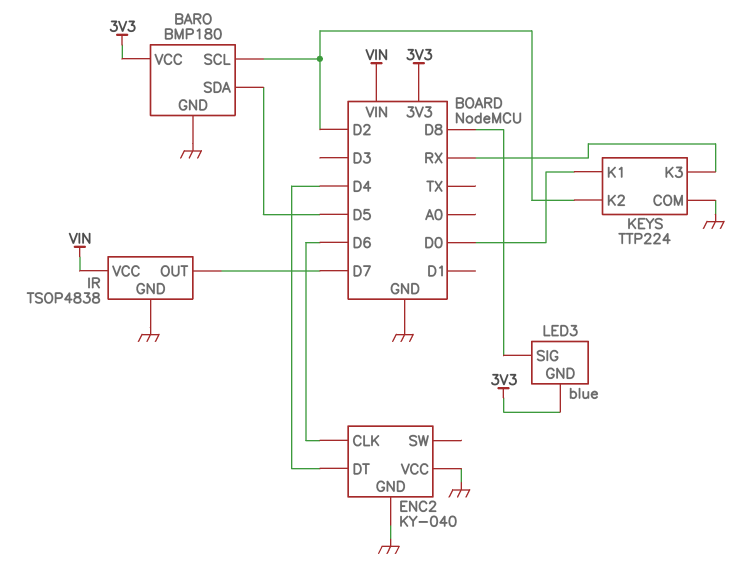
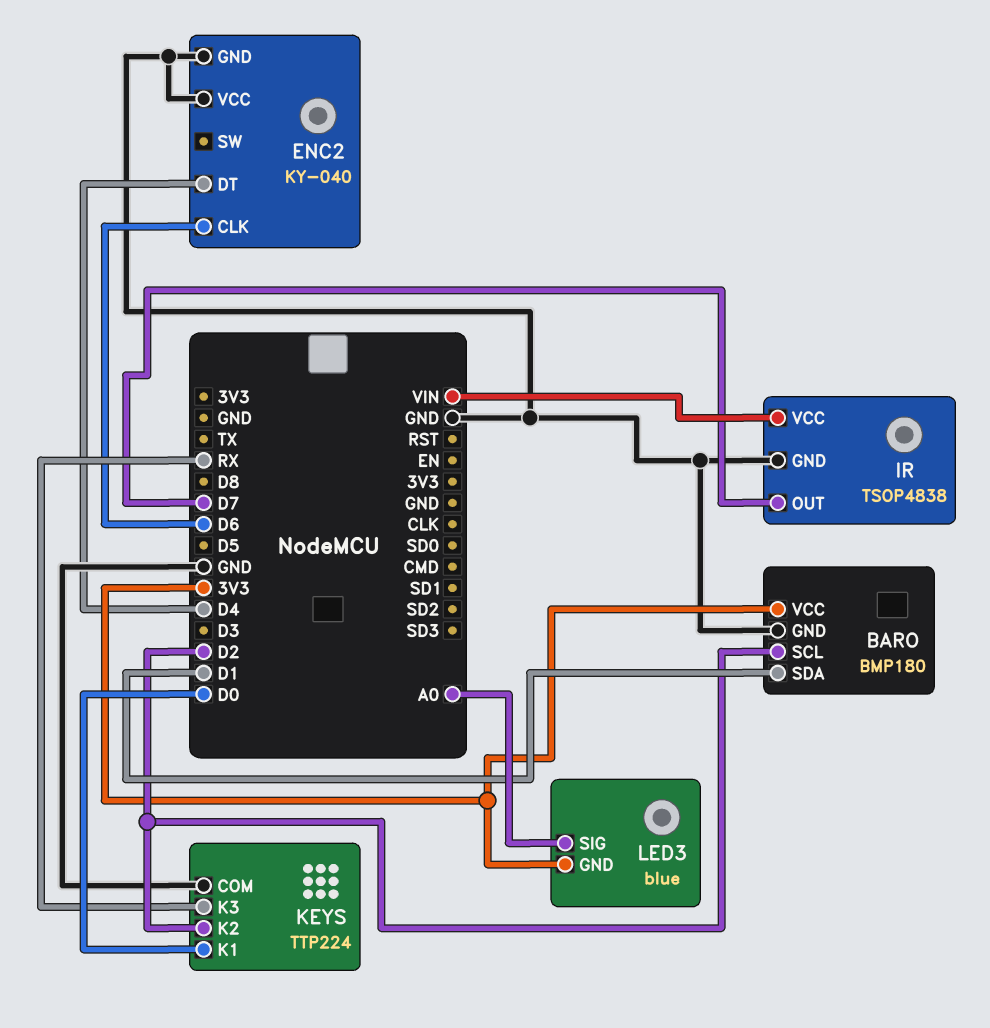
BARO pin SDA: D5 -> D1
LED3 pin SIG: D8 -> A0

